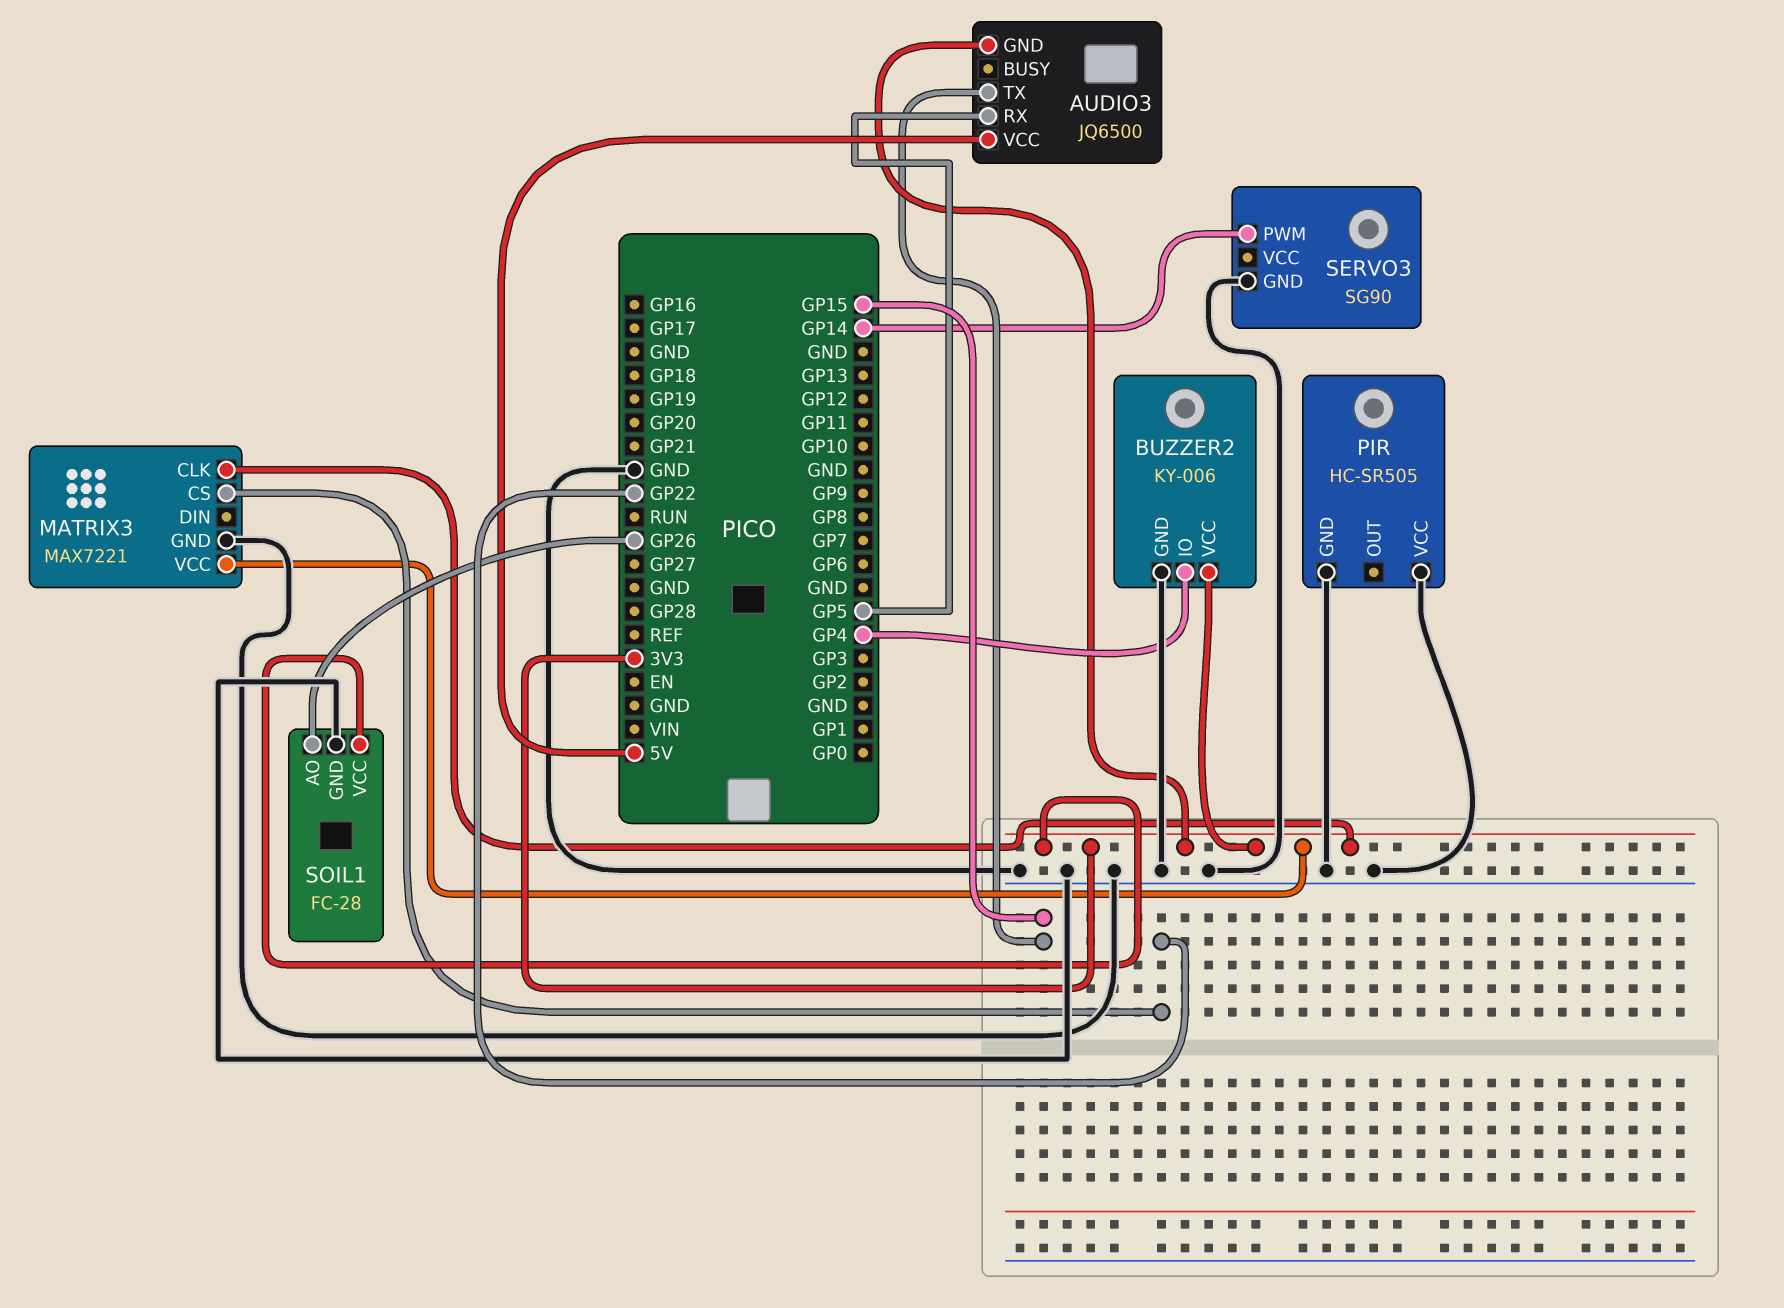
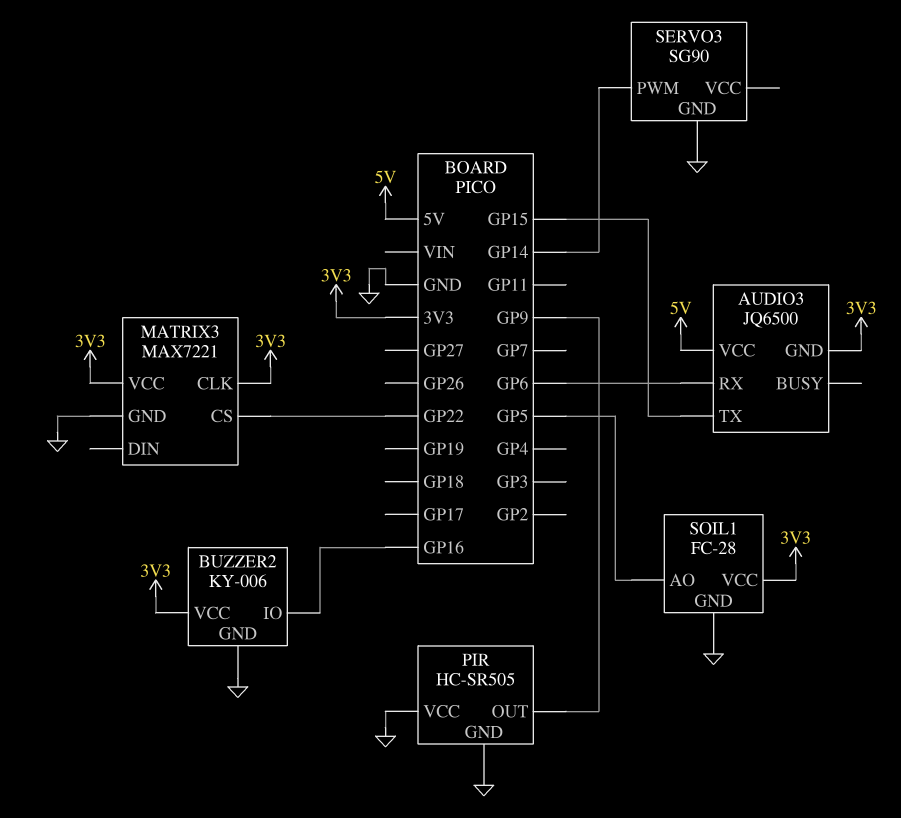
AUDIO3 pin RX: GP5 -> GP6
BUZZER2 pin IO: GP4 -> GP16
PIR pin OUT: none -> GP9
SOIL1 pin AO: GP26 -> GP5

